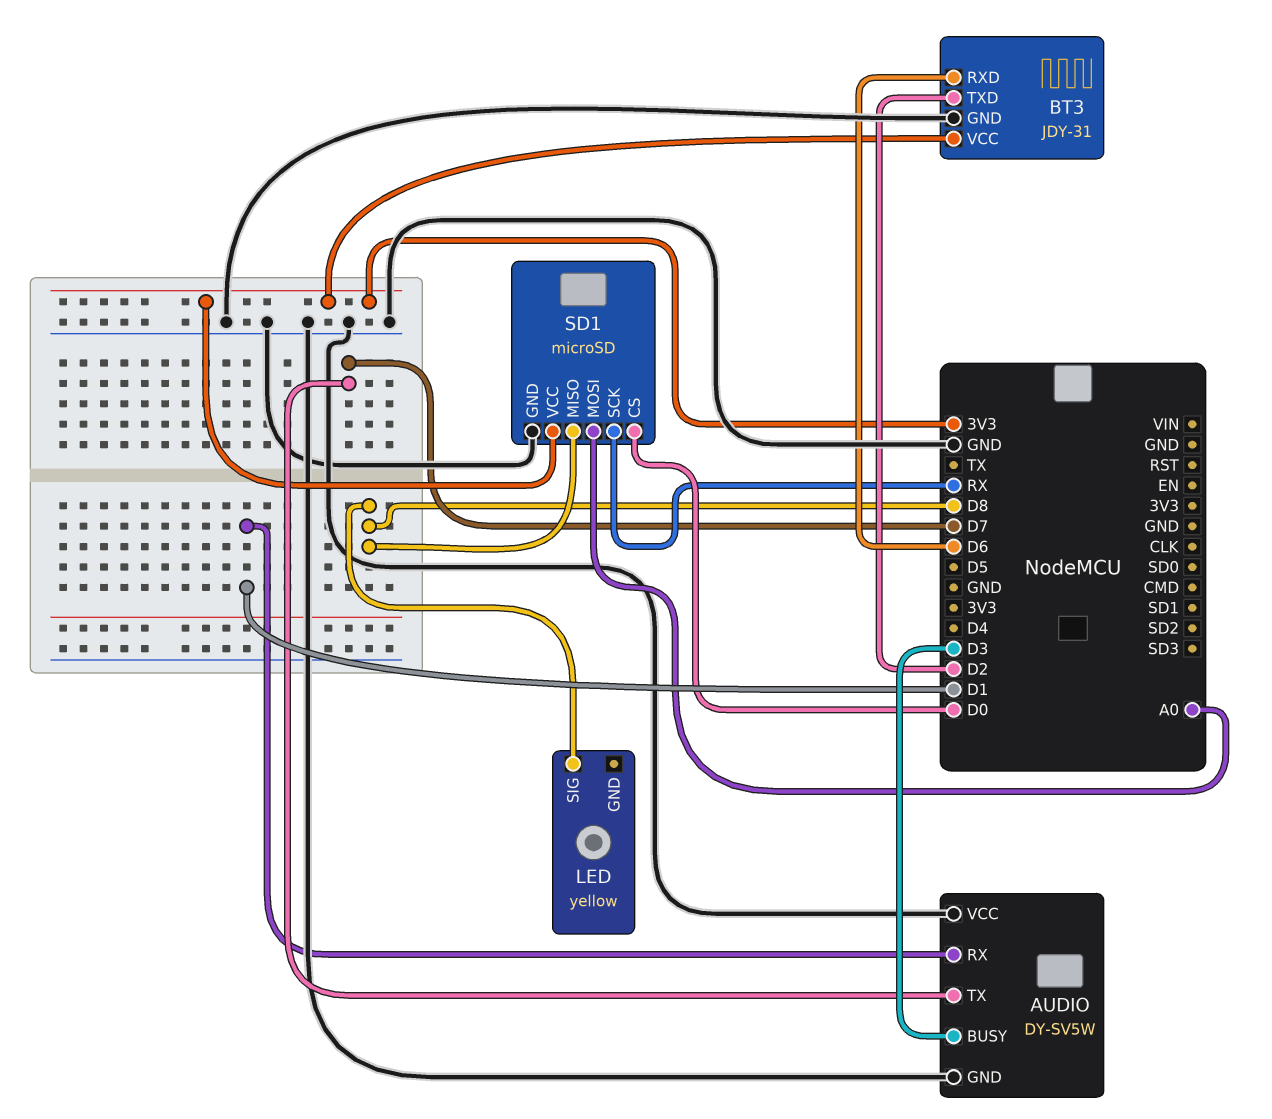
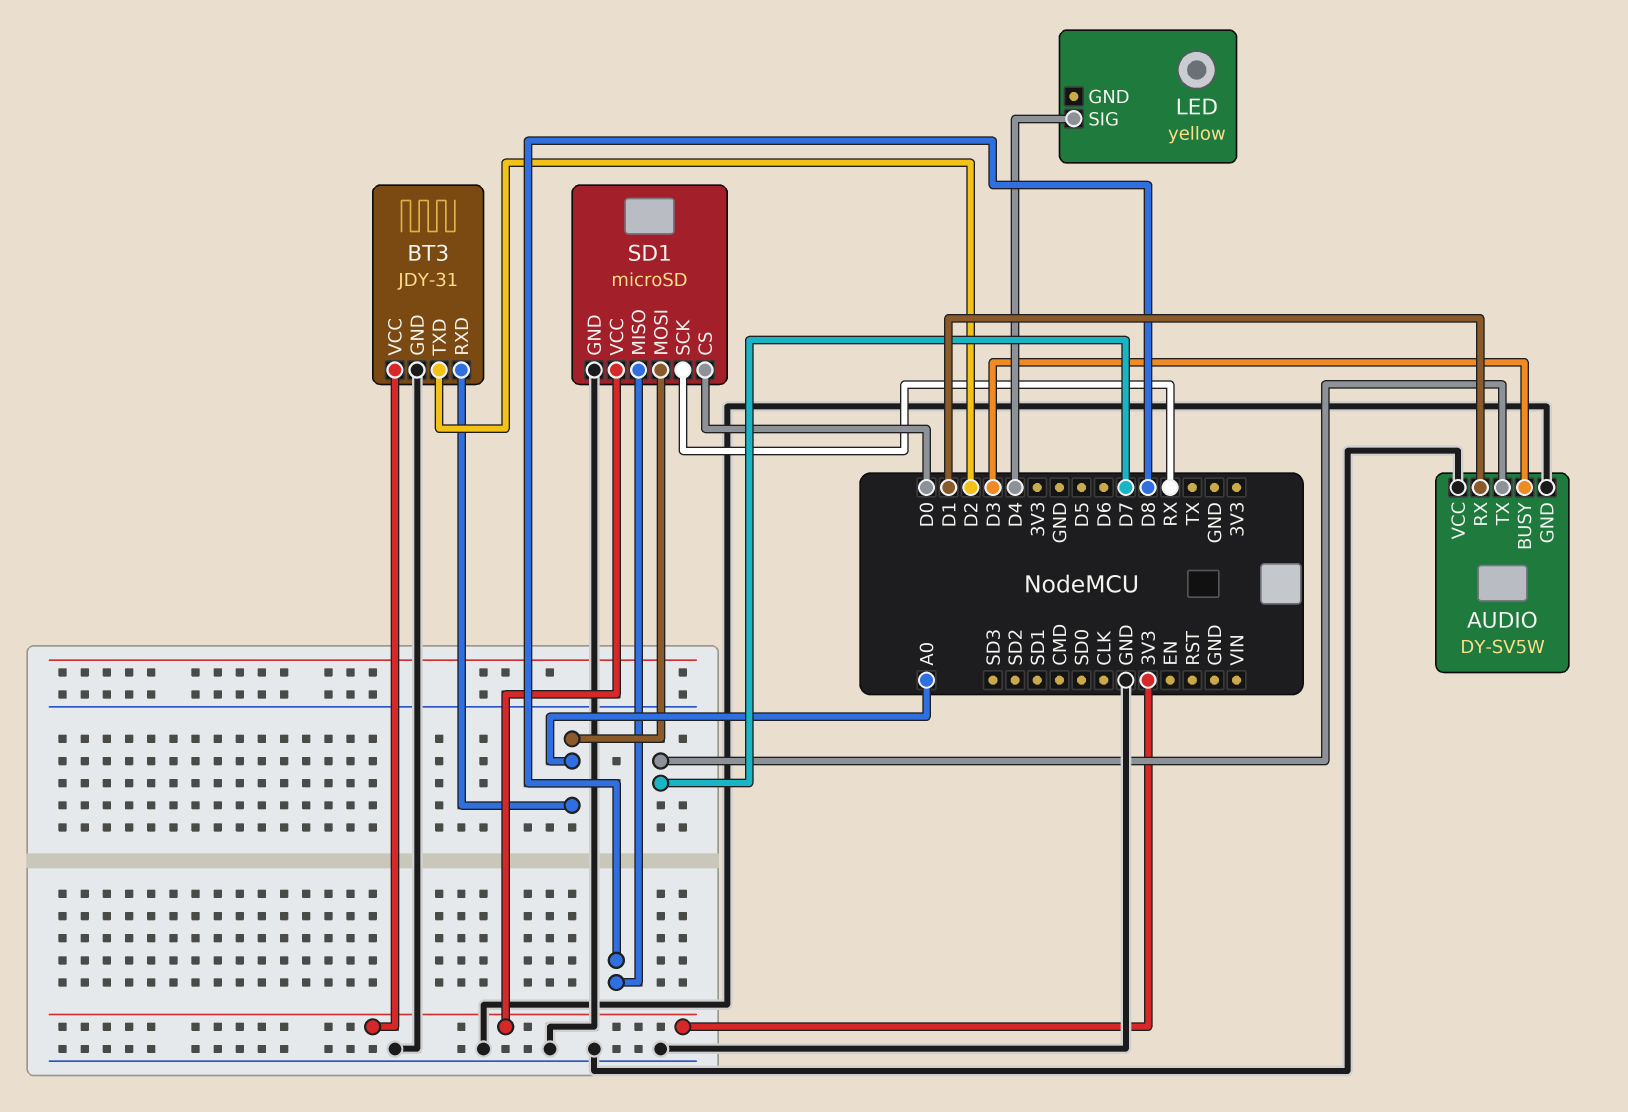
BT3 pin RXD: D6 -> A0
LED pin SIG: D8 -> D4

